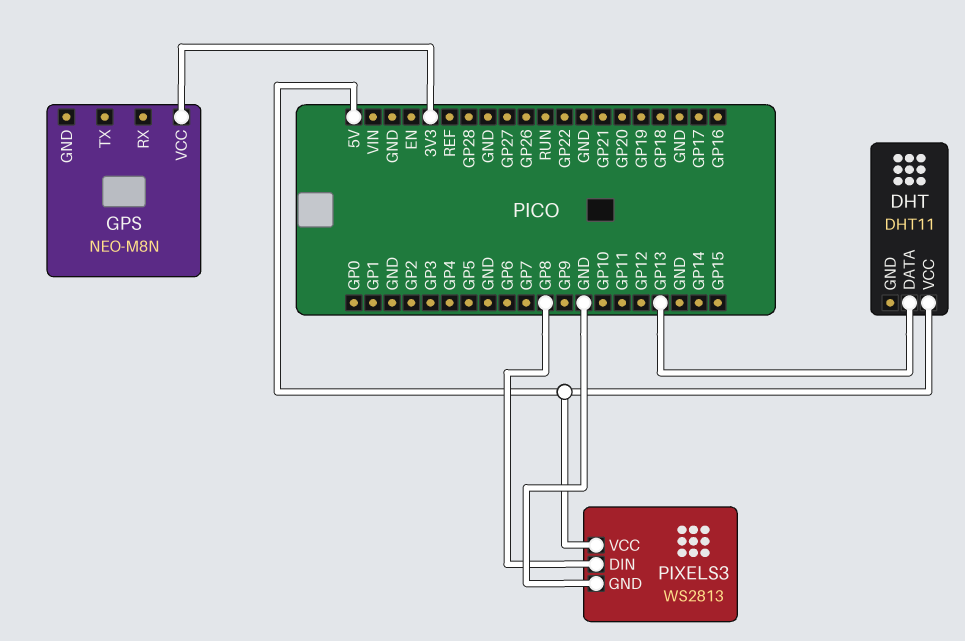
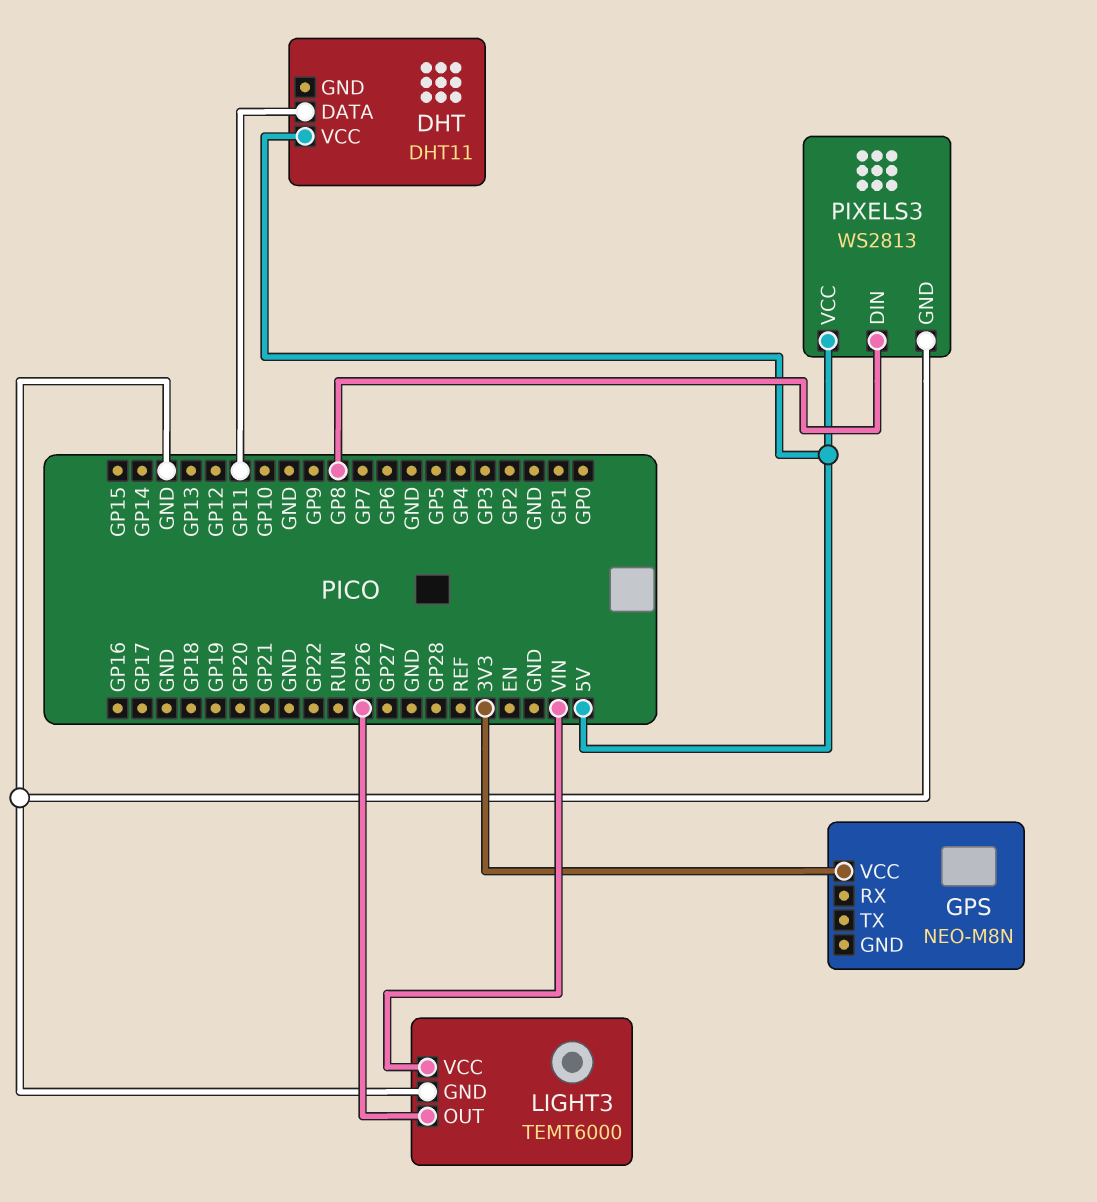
DHT pin DATA: GP13 -> GP11
LIGHT3: none -> TEMT6000
LIGHT3 pin GND: none -> GND
LIGHT3 pin OUT: none -> GP26
LIGHT3 pin VCC: none -> VIN

